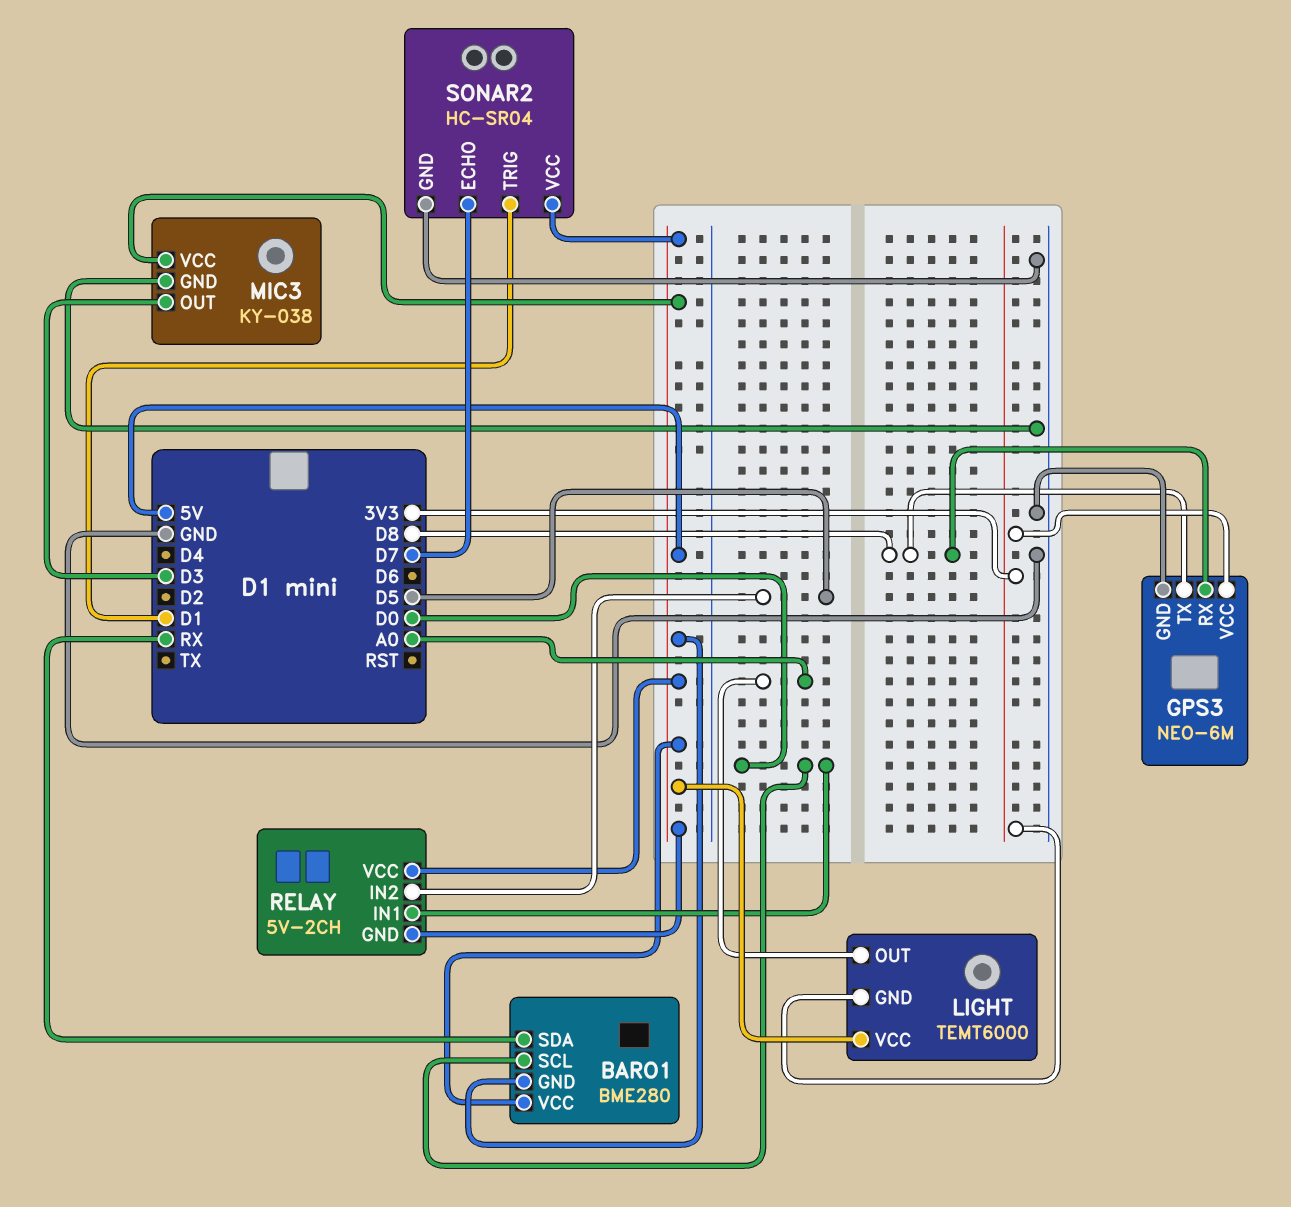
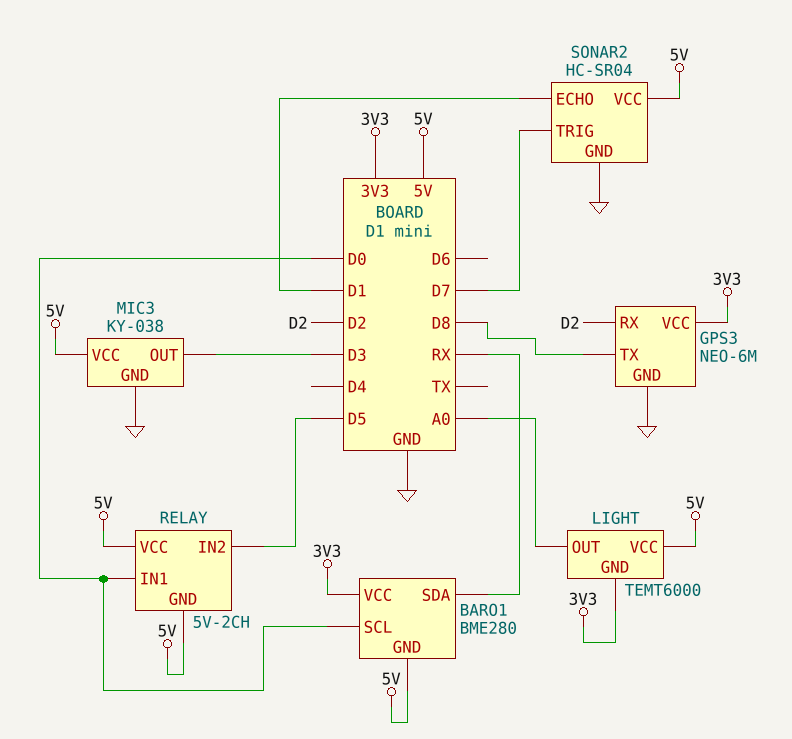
BARO1 pin VCC: 5V -> 3V3
GPS3 pin RX: D8 -> D2
SONAR2 pin ECHO: D7 -> D1
SONAR2 pin TRIG: D1 -> D7

